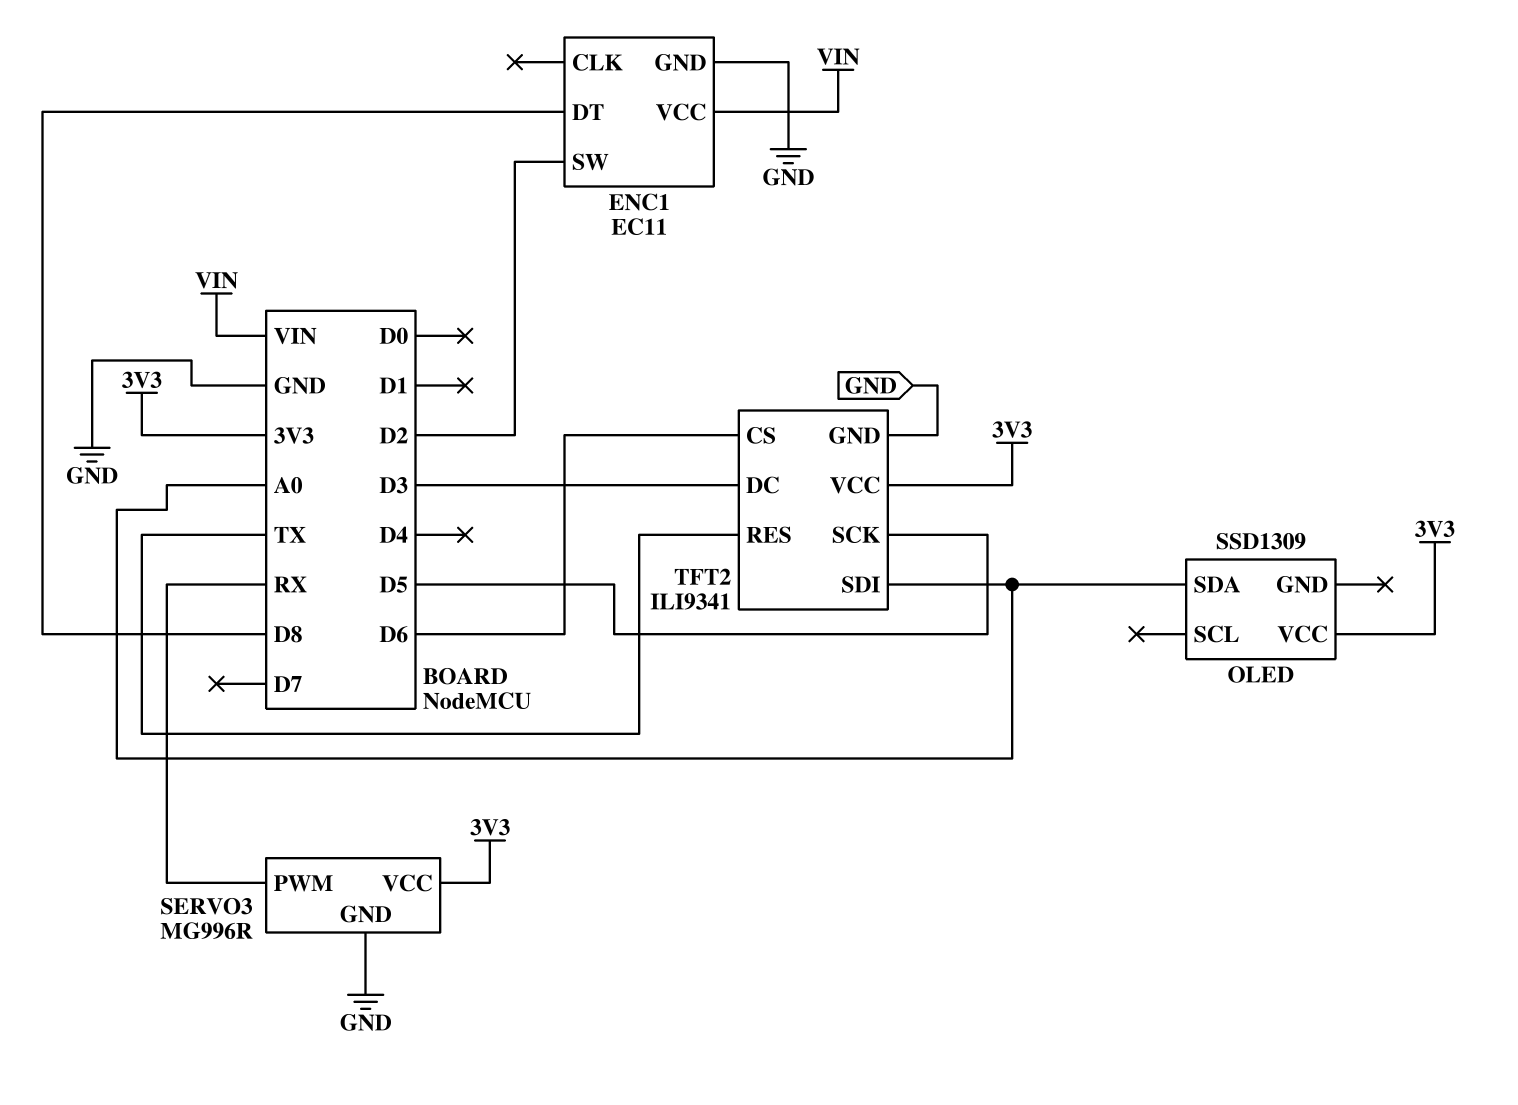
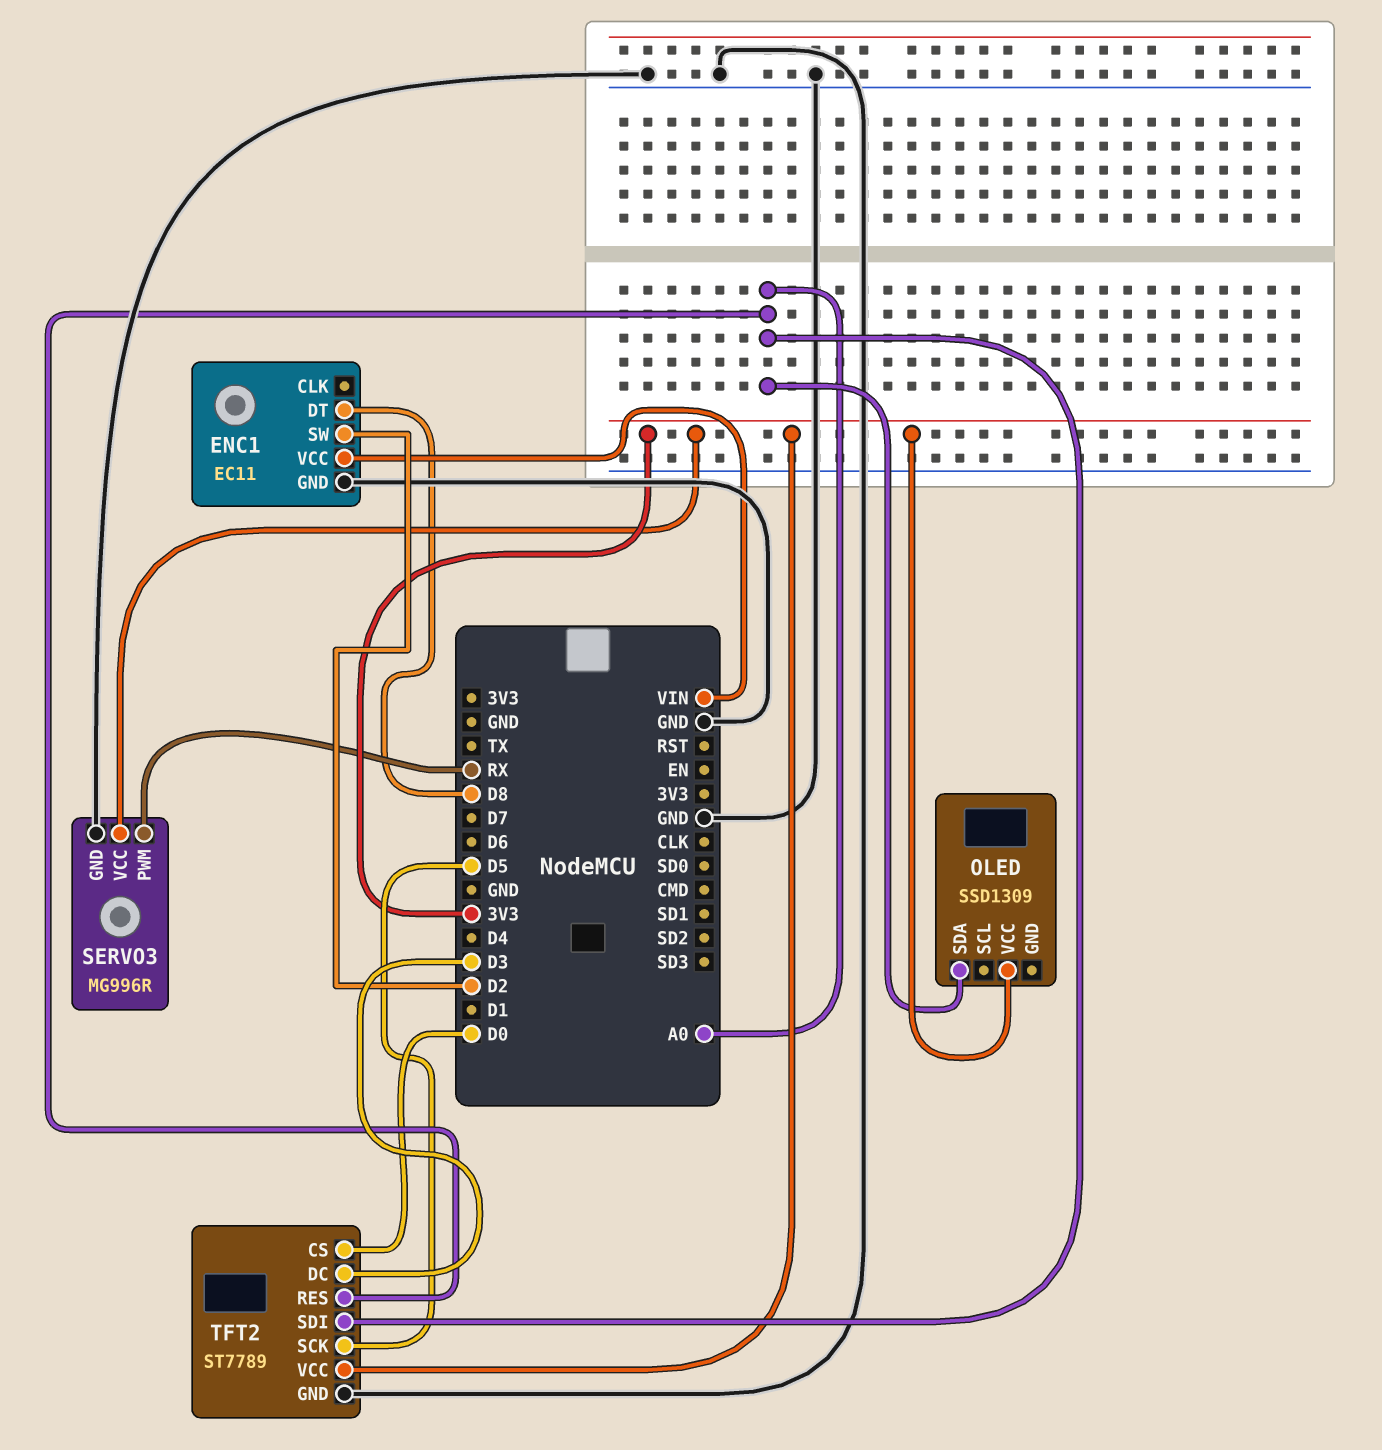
TFT2: ILI9341 -> ST7789
TFT2 pin CS: D6 -> D0
TFT2 pin RES: TX -> A0

